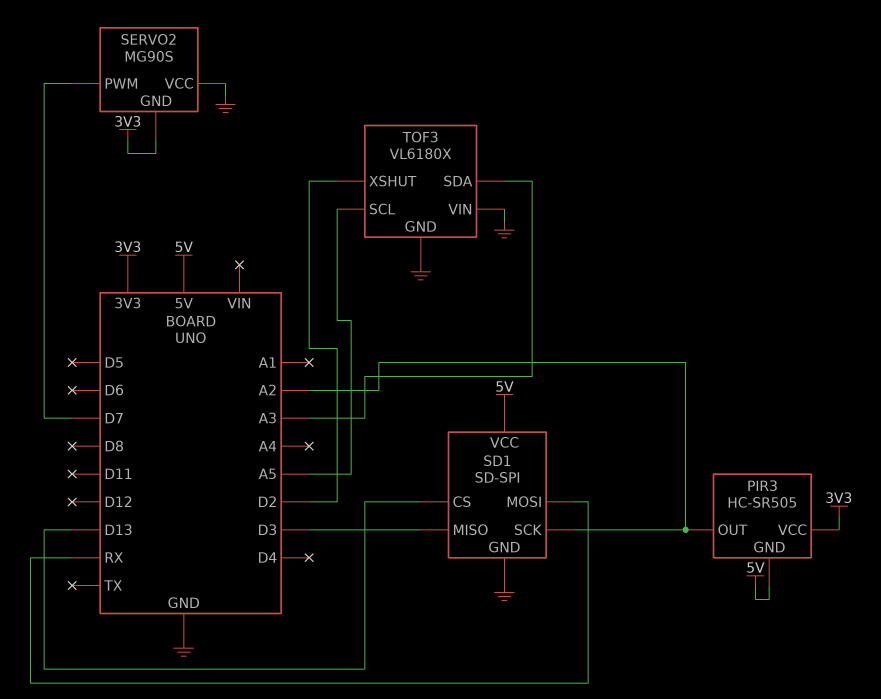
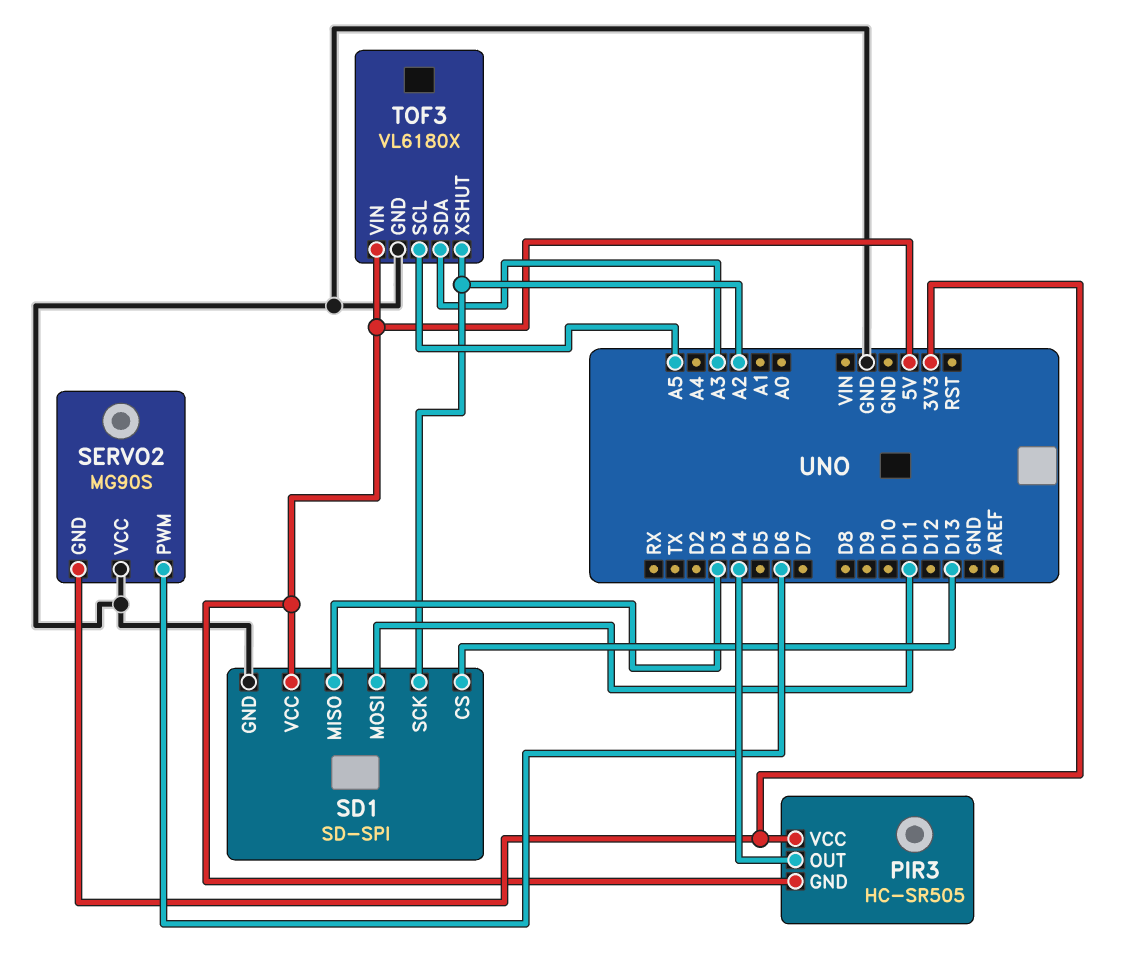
PIR3 pin OUT: A2 -> D4
SD1 pin MOSI: RX -> D11
SERVO2 pin PWM: D7 -> D6
TOF3 pin VIN: GND -> 5V
TOF3 pin XSHUT: D2 -> A2

